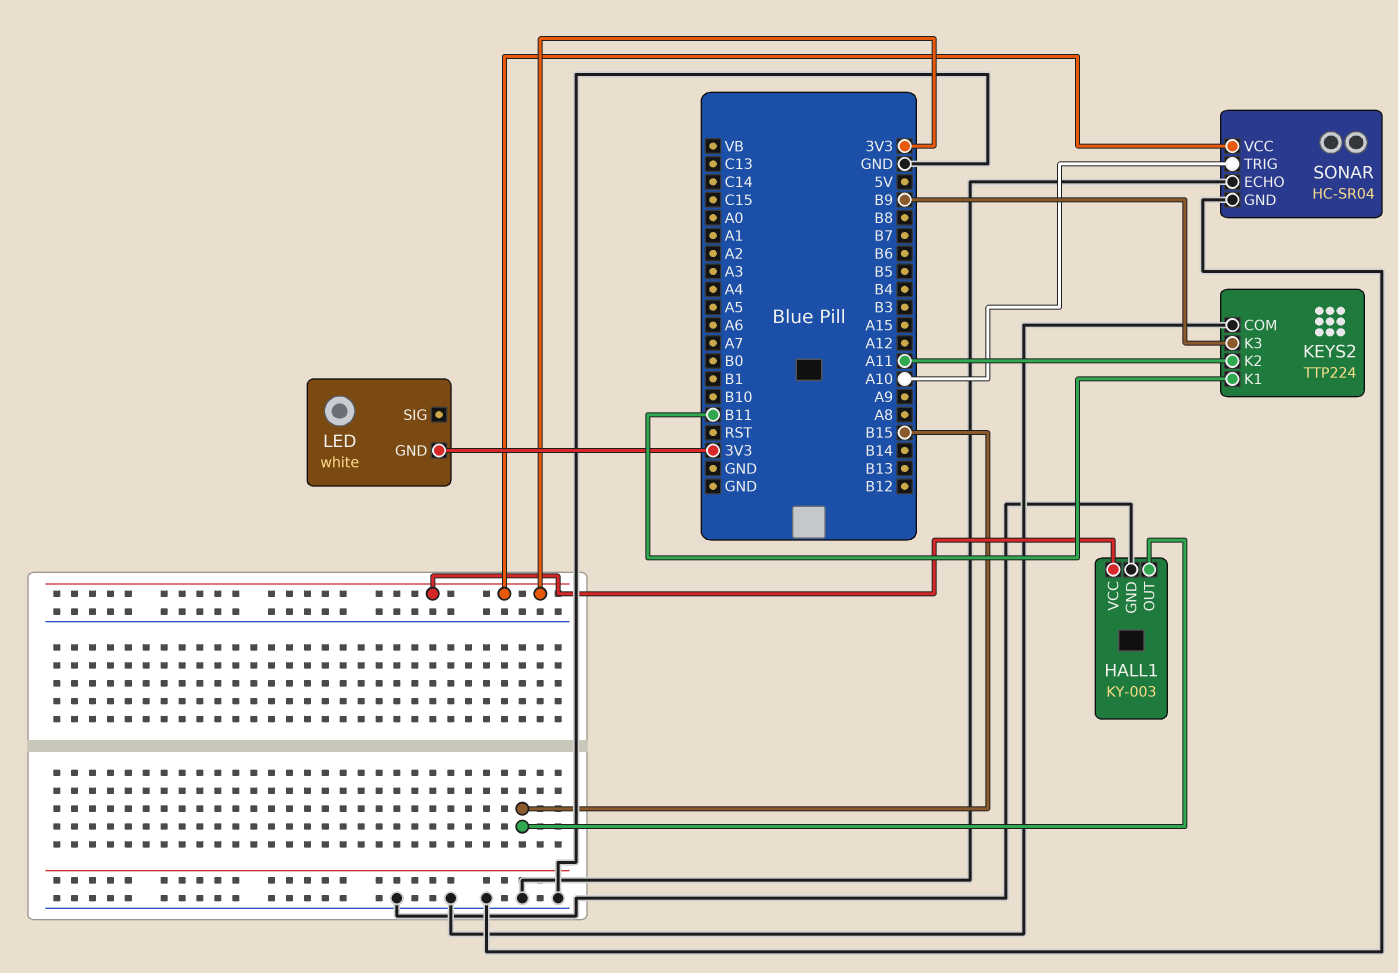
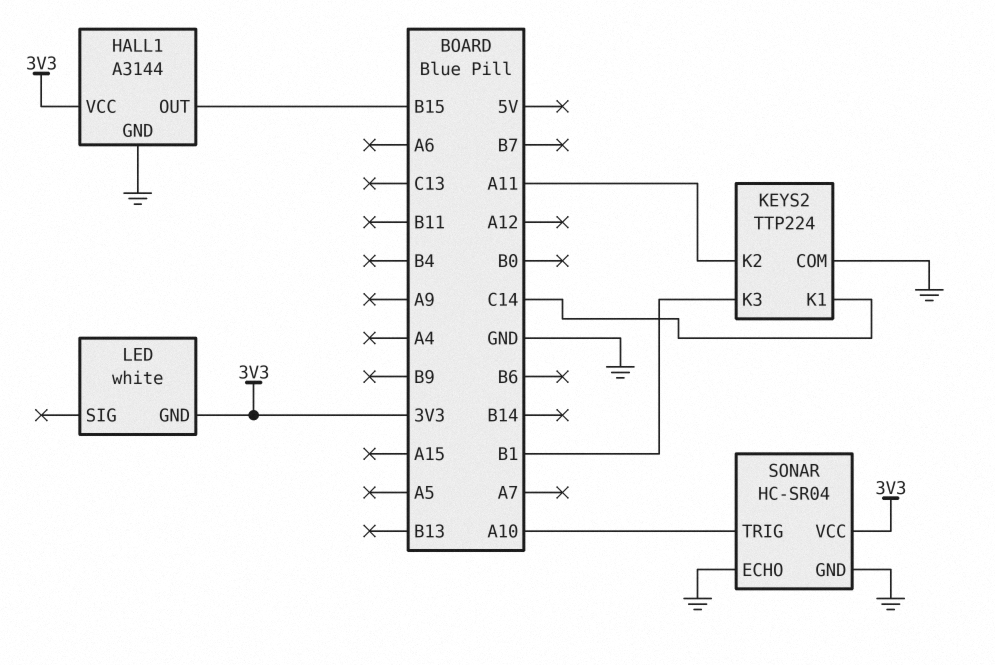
HALL1: KY-003 -> A3144
KEYS2 pin K1: B11 -> C14
KEYS2 pin K3: B9 -> B1

